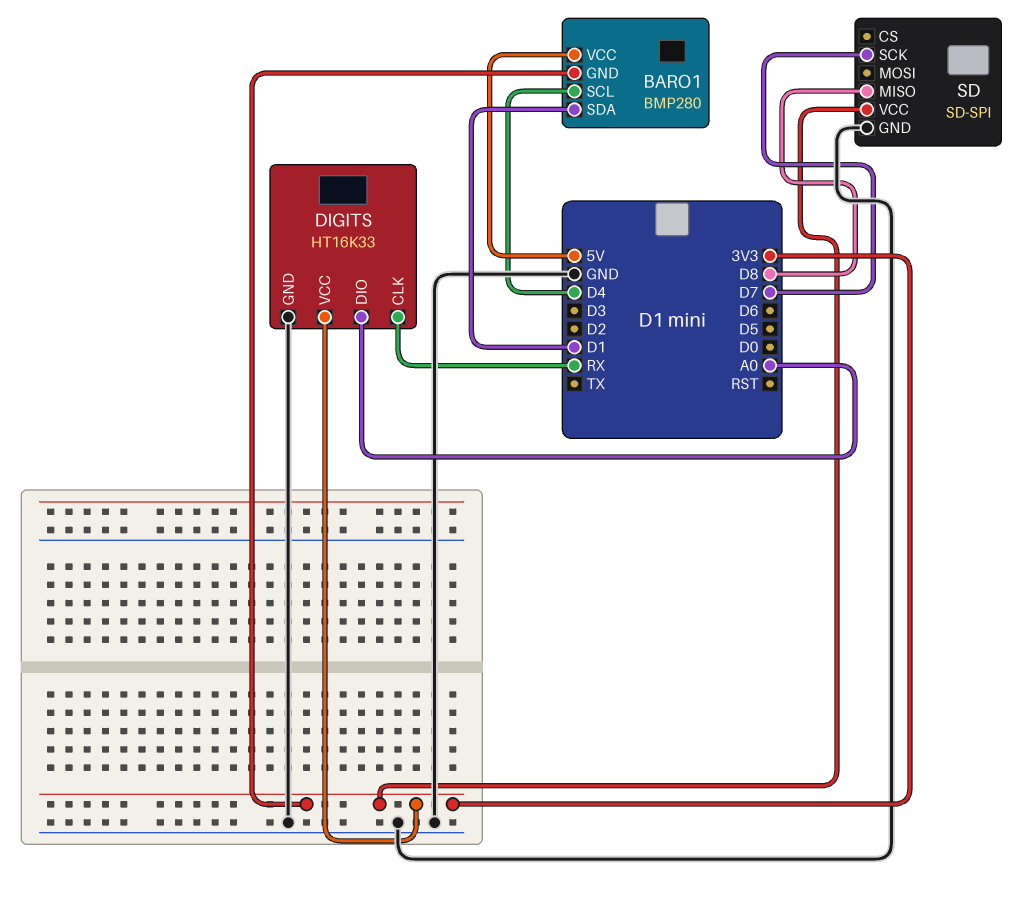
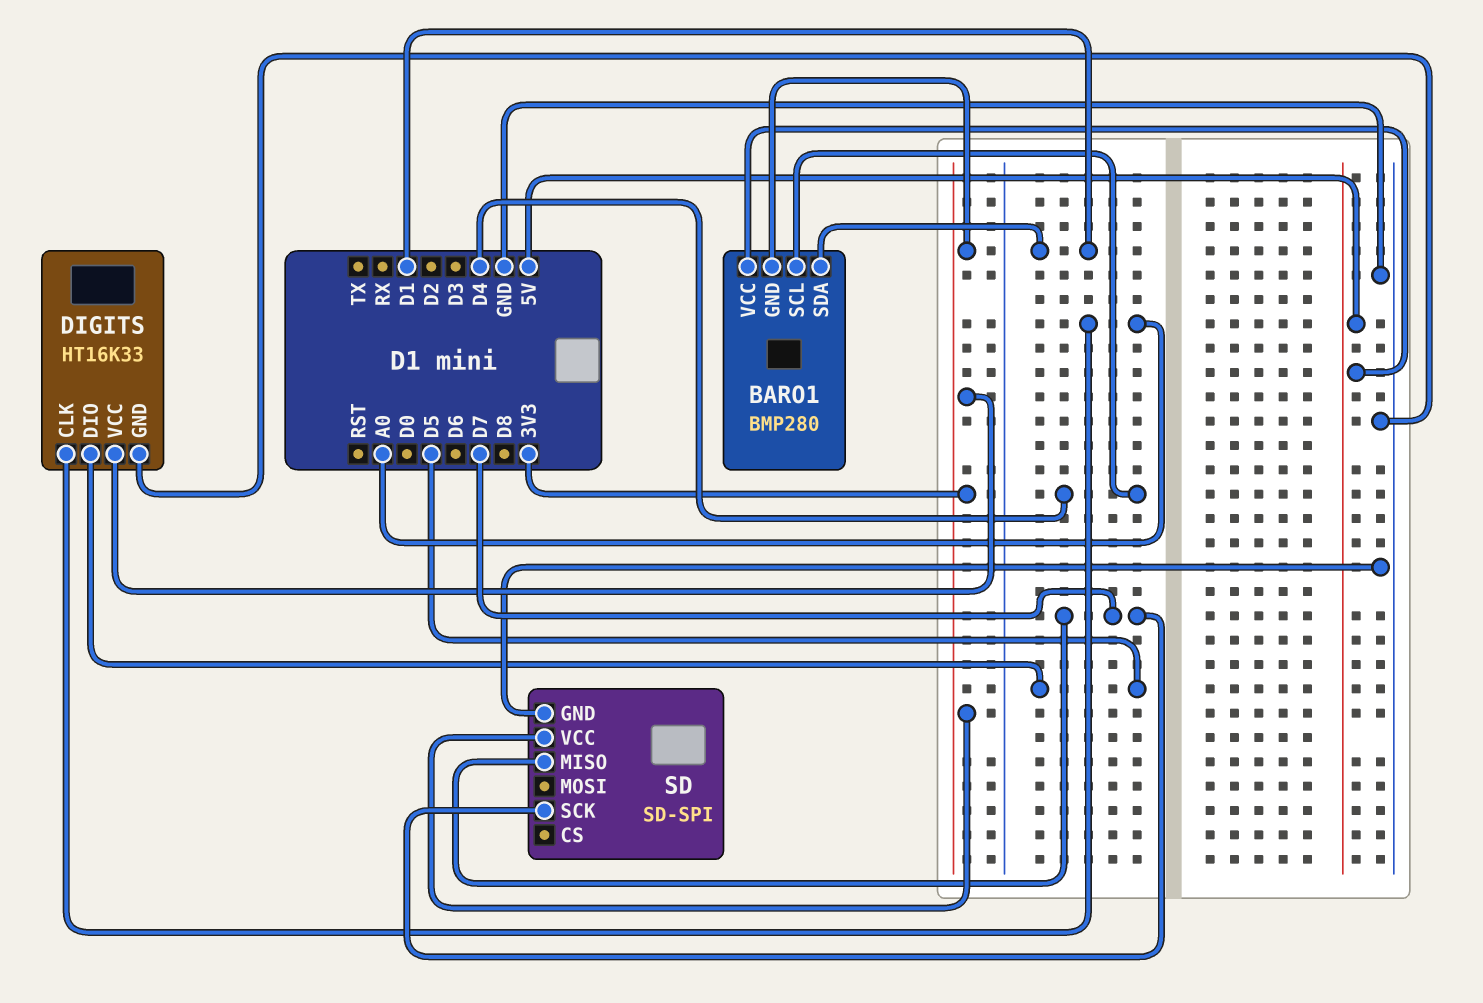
DIGITS pin CLK: RX -> A0
DIGITS pin DIO: A0 -> D5
SD pin MISO: D8 -> D7

